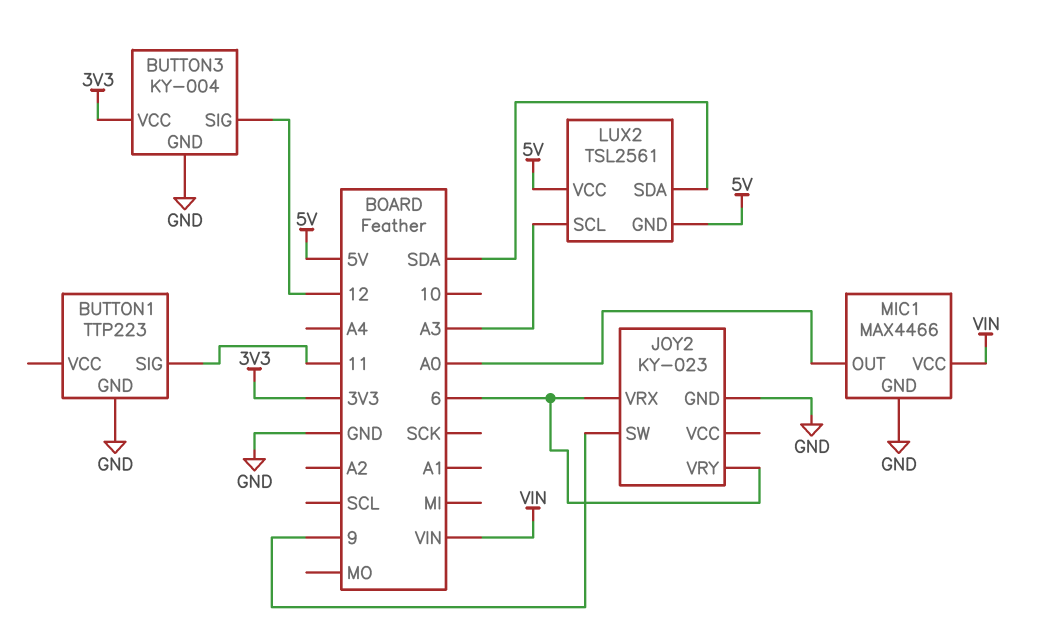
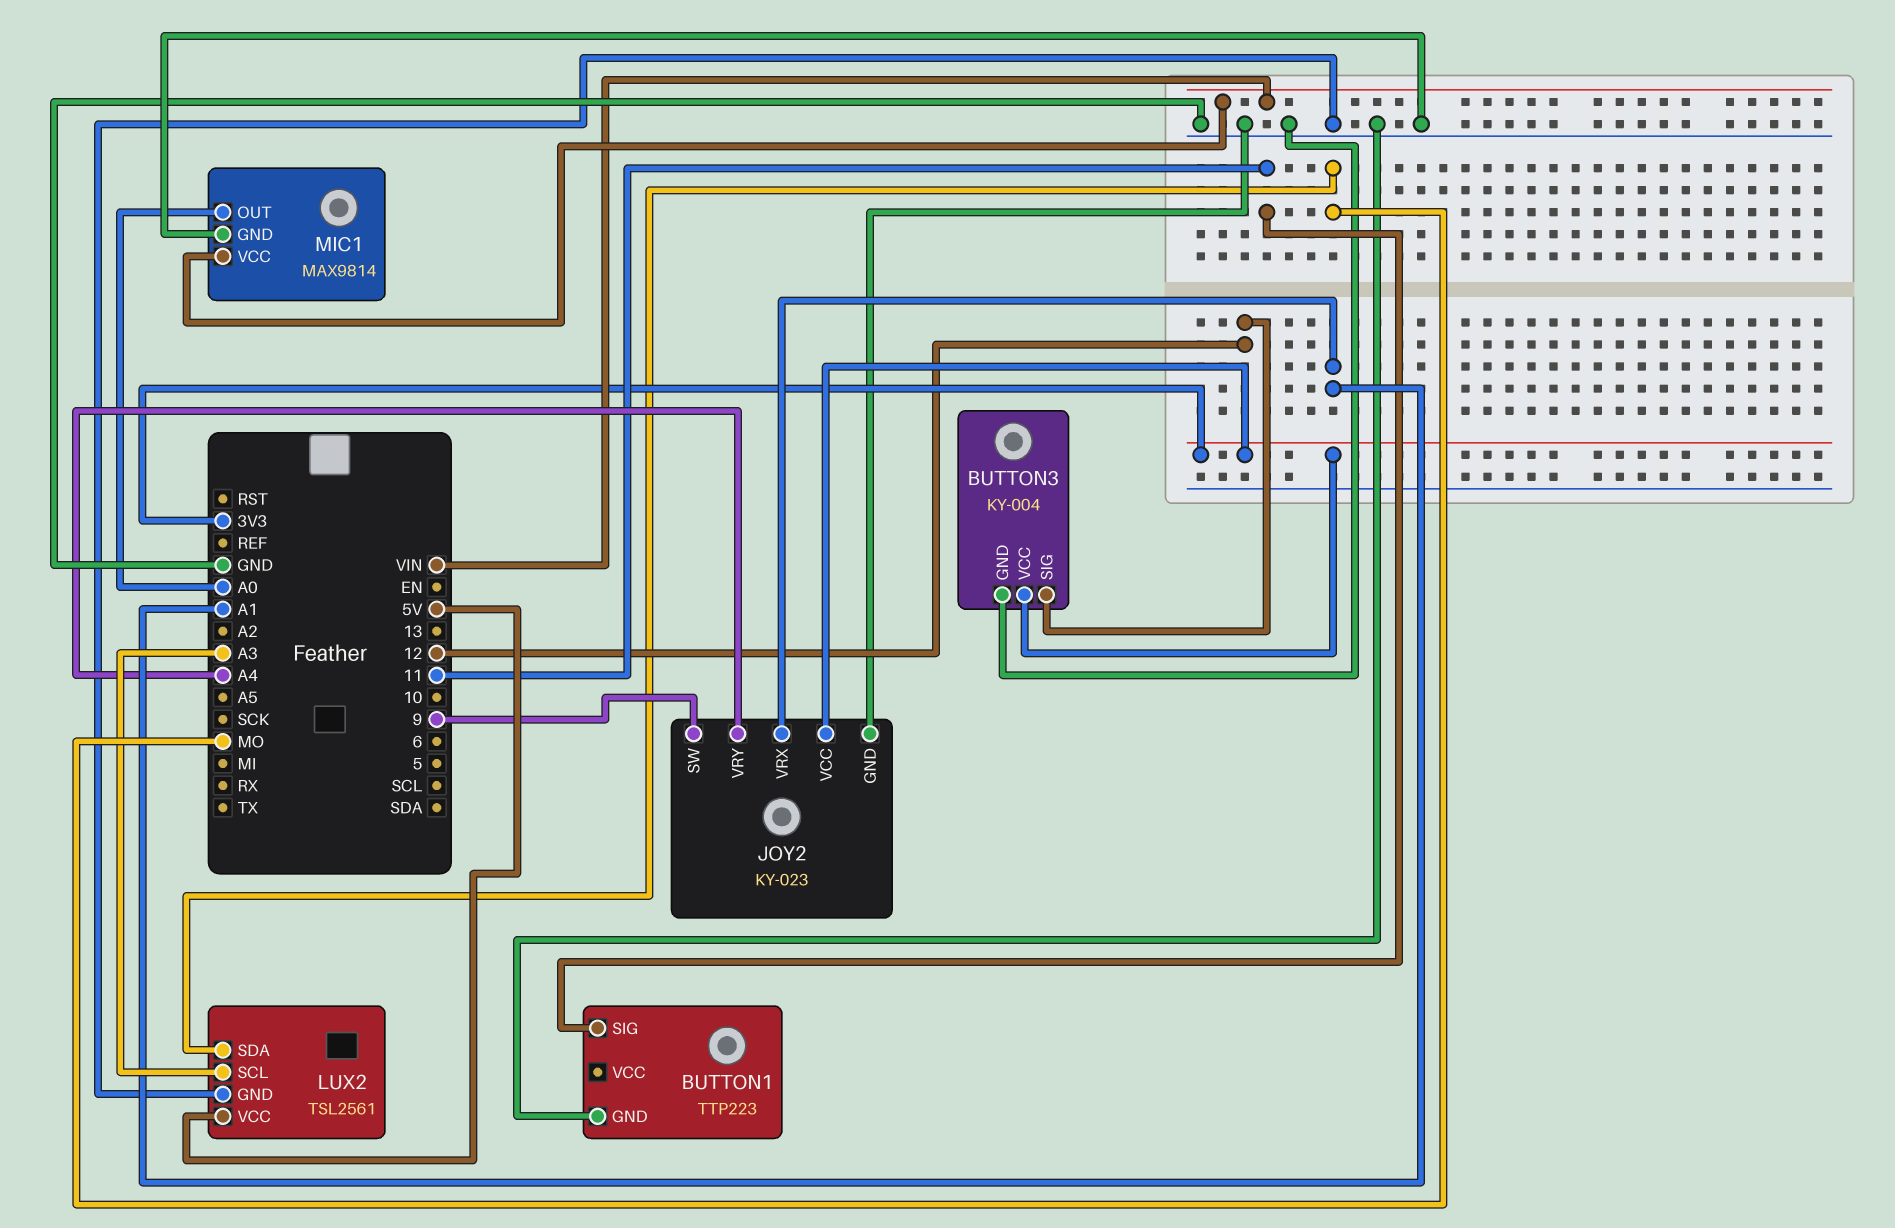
JOY2 pin VCC: none -> 3V3
JOY2 pin VRX: 6 -> A1
JOY2 pin VRY: 6 -> A4
LUX2 pin GND: 5V -> GND
LUX2 pin SDA: SDA -> MO
MIC1: MAX4466 -> MAX9814

